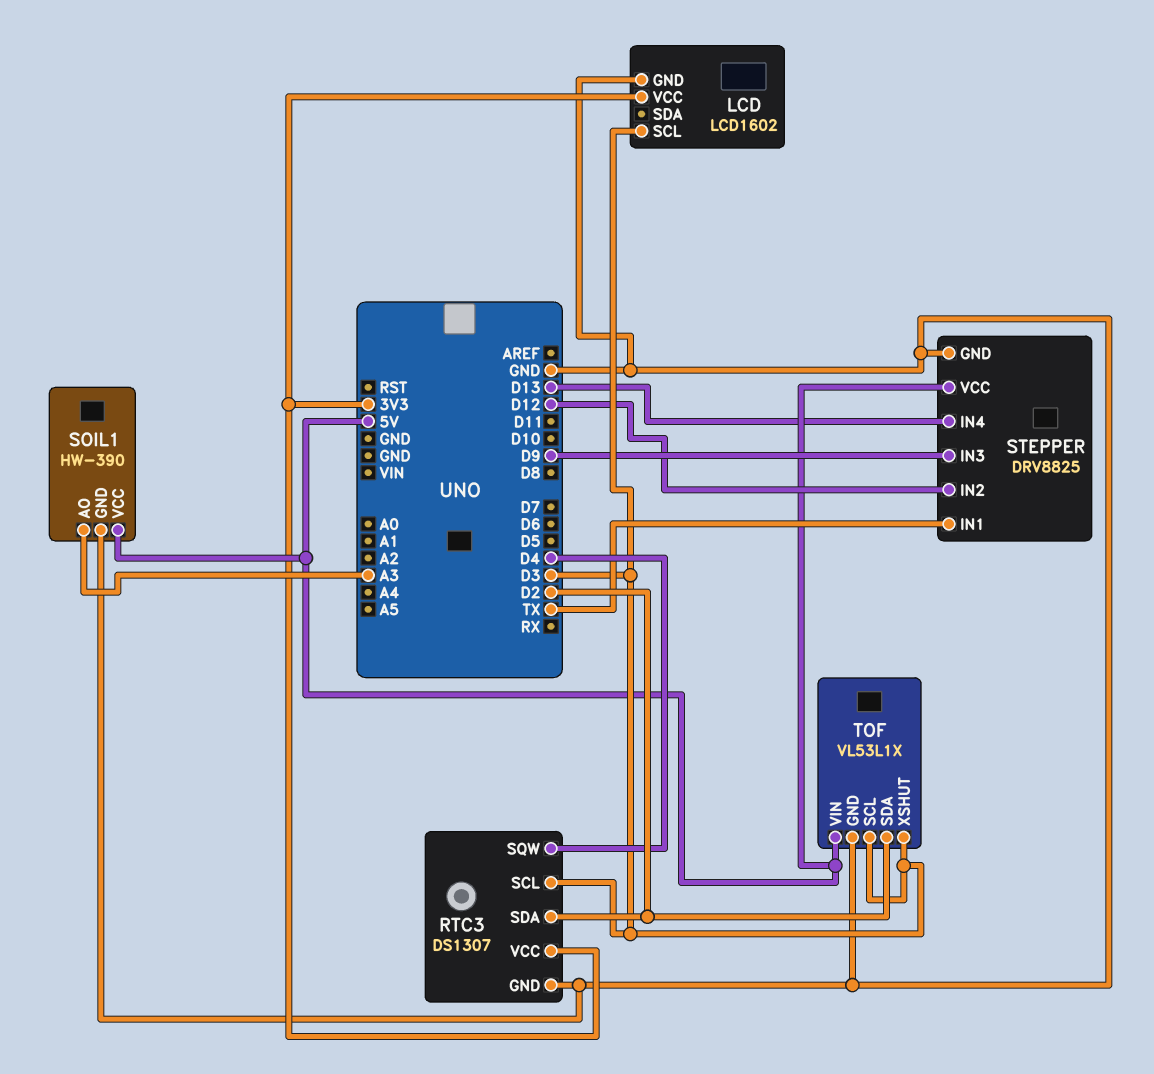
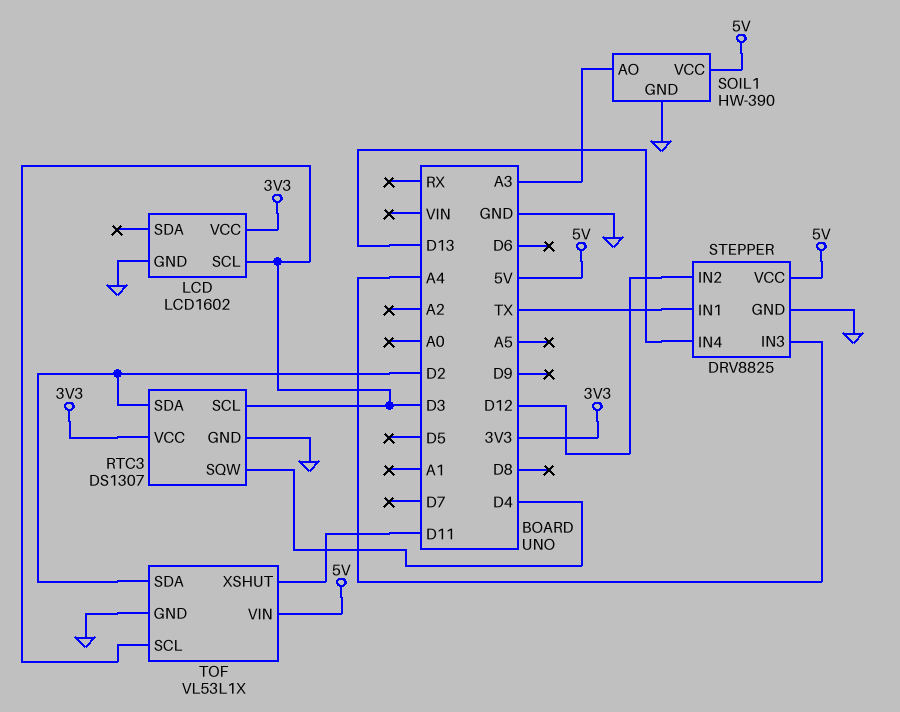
STEPPER pin IN3: D9 -> A4
TOF pin XSHUT: D3 -> D11

